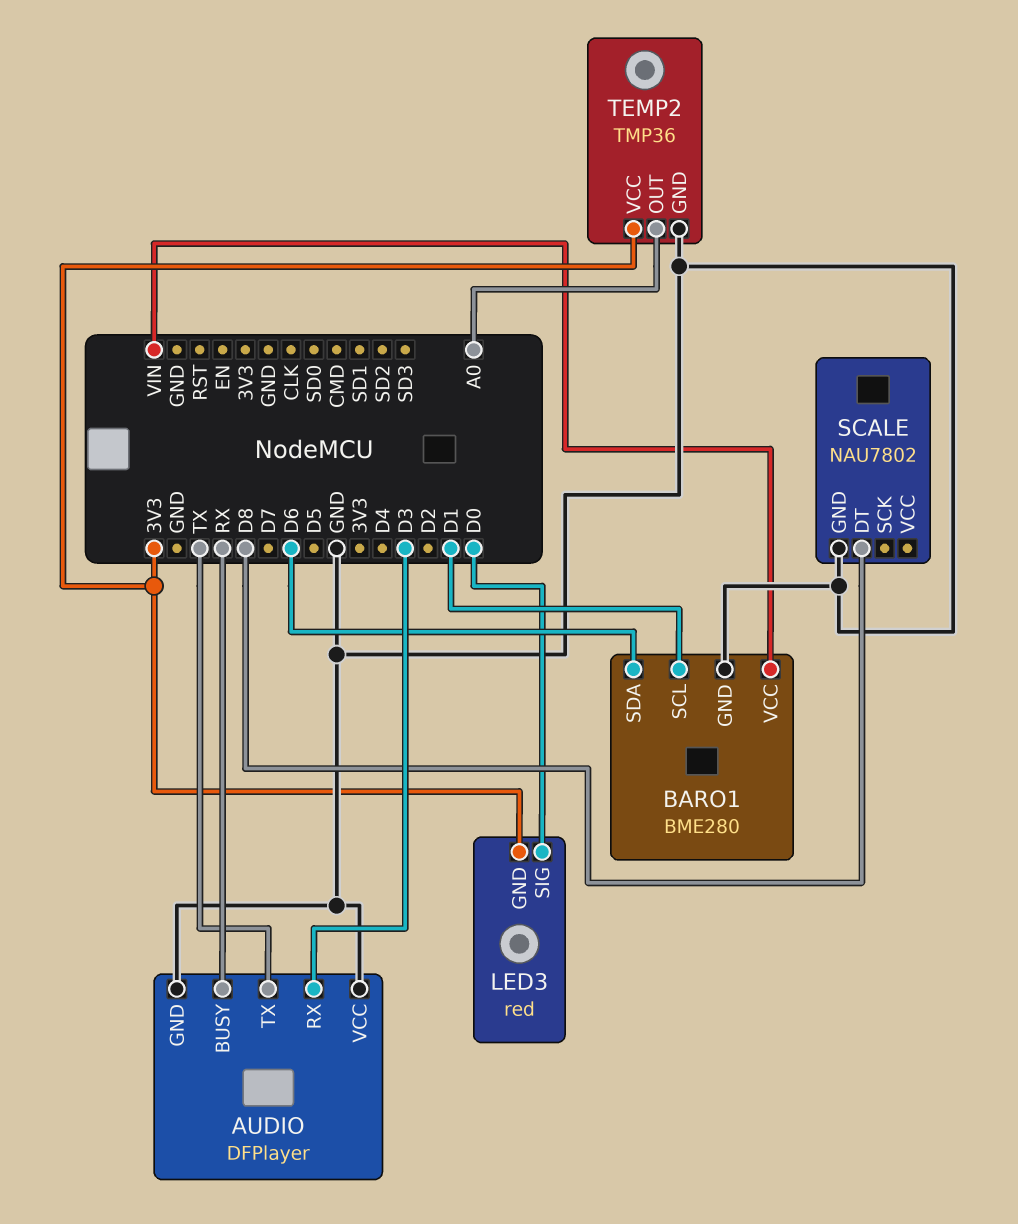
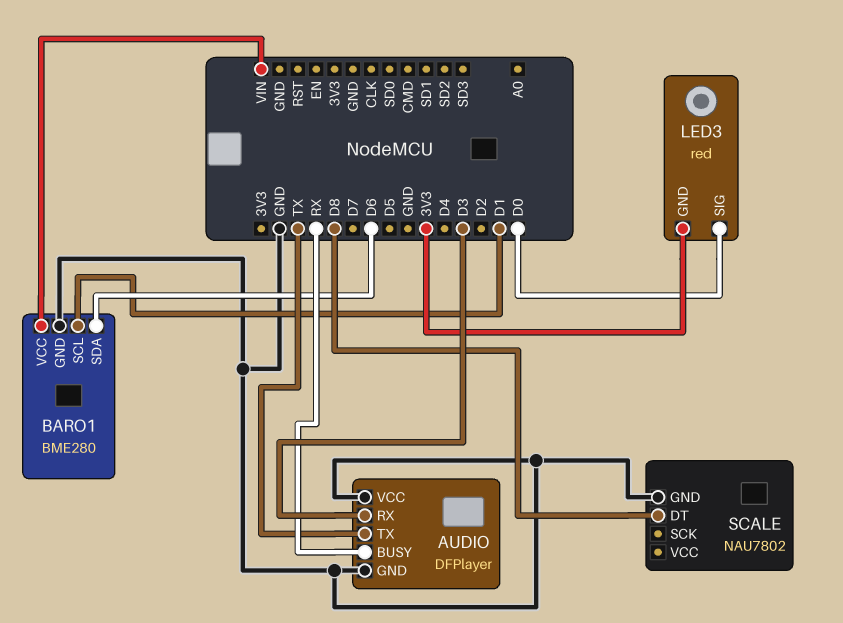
TEMP2: TMP36 -> none
TEMP2 pin GND: GND -> none
TEMP2 pin OUT: A0 -> none
TEMP2 pin VCC: 3V3 -> none

